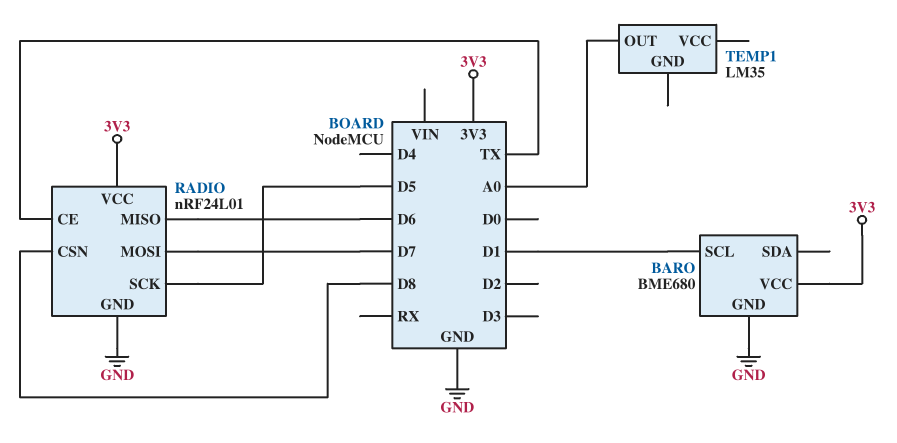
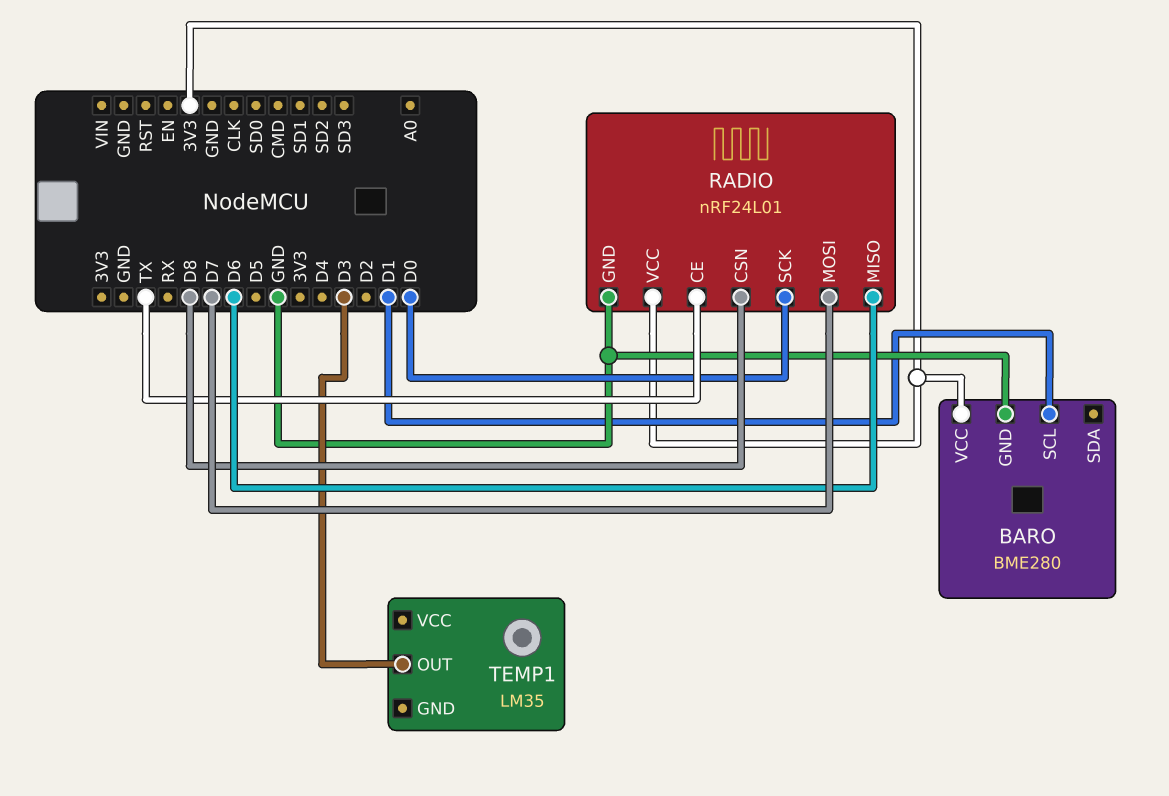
BARO: BME680 -> BME280
RADIO pin SCK: D5 -> D0
TEMP1 pin OUT: A0 -> D3

